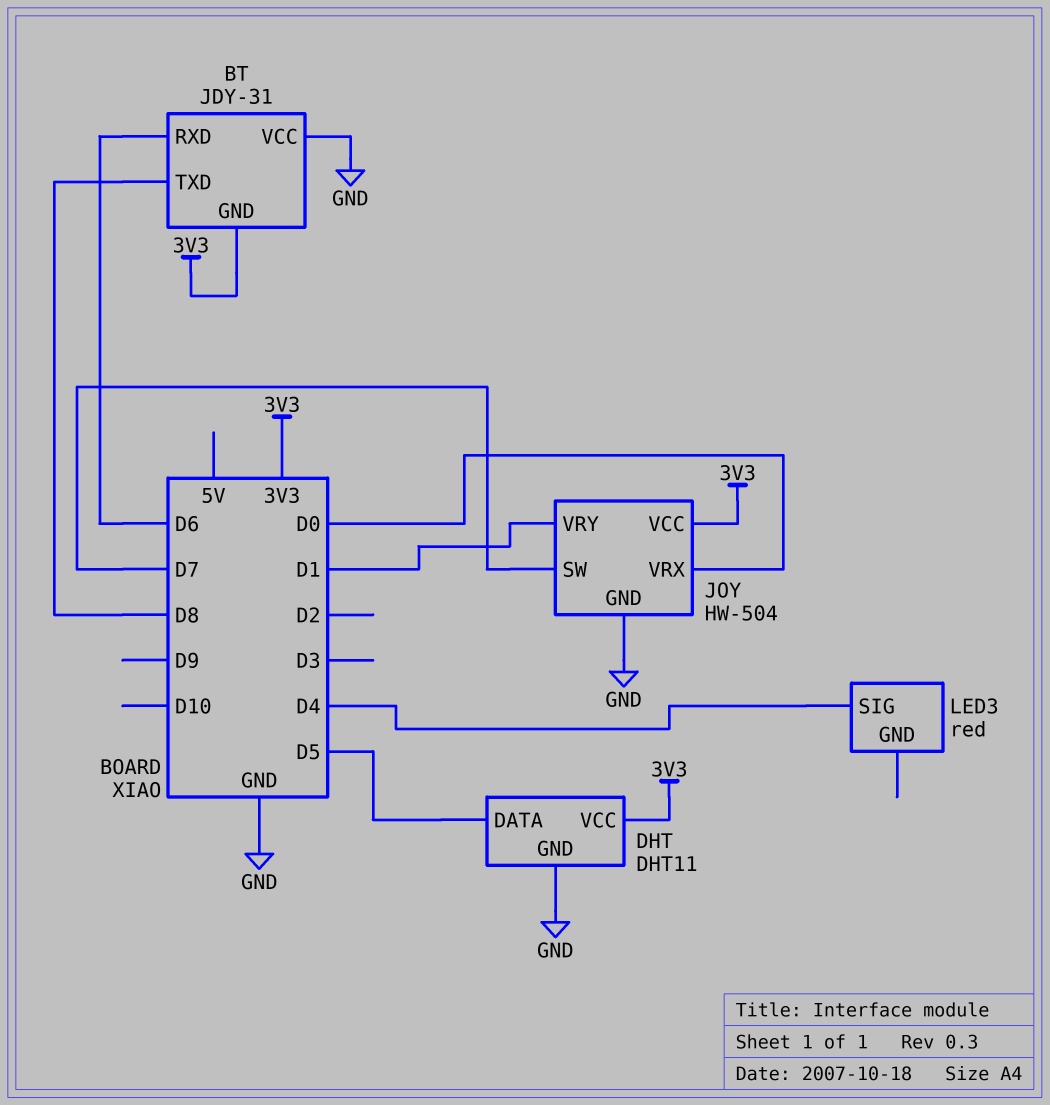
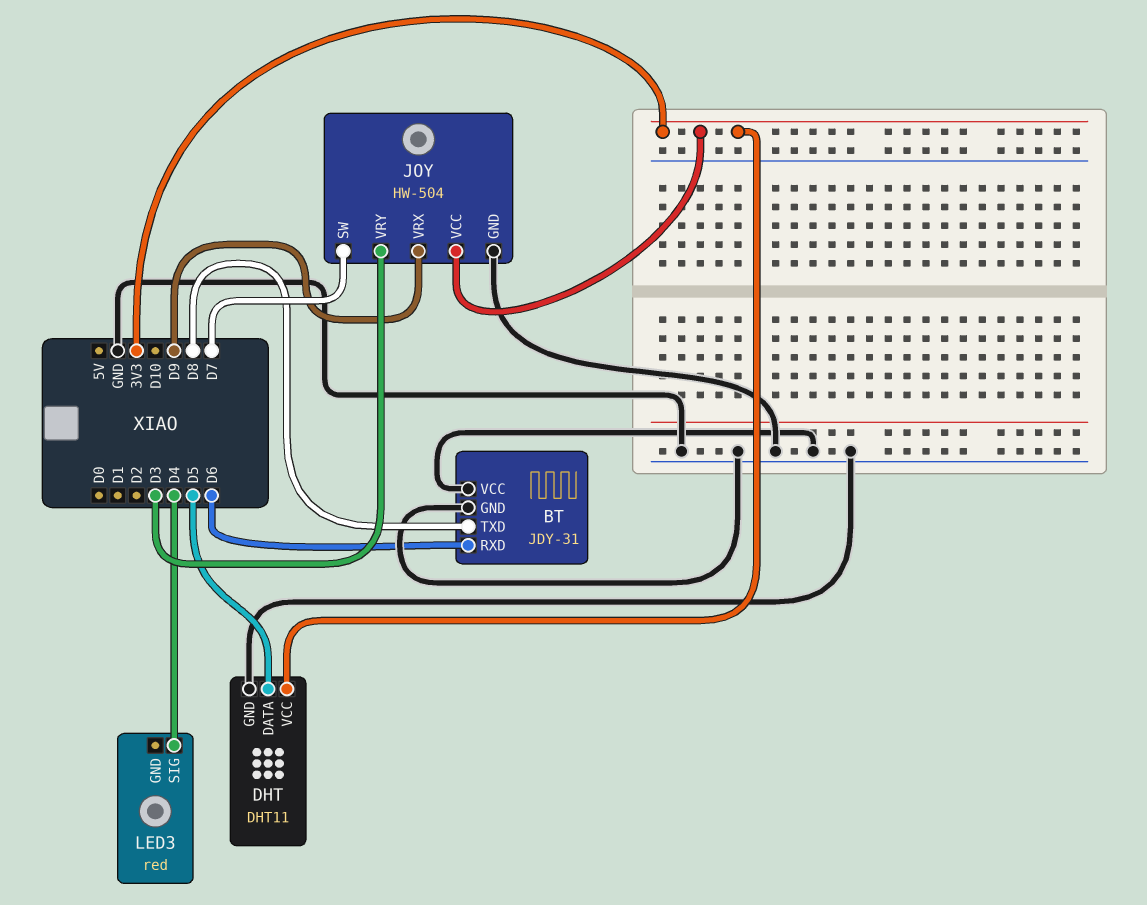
BT pin GND: 3V3 -> GND
JOY pin VRX: D0 -> D9
JOY pin VRY: D1 -> D3

